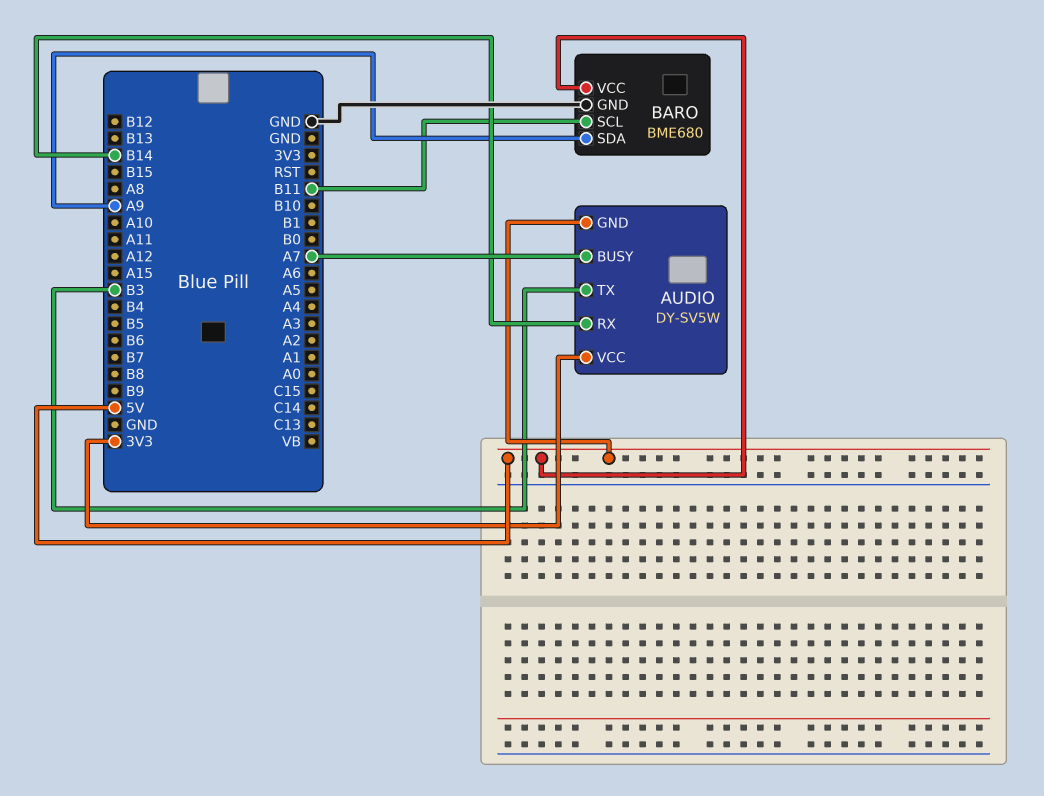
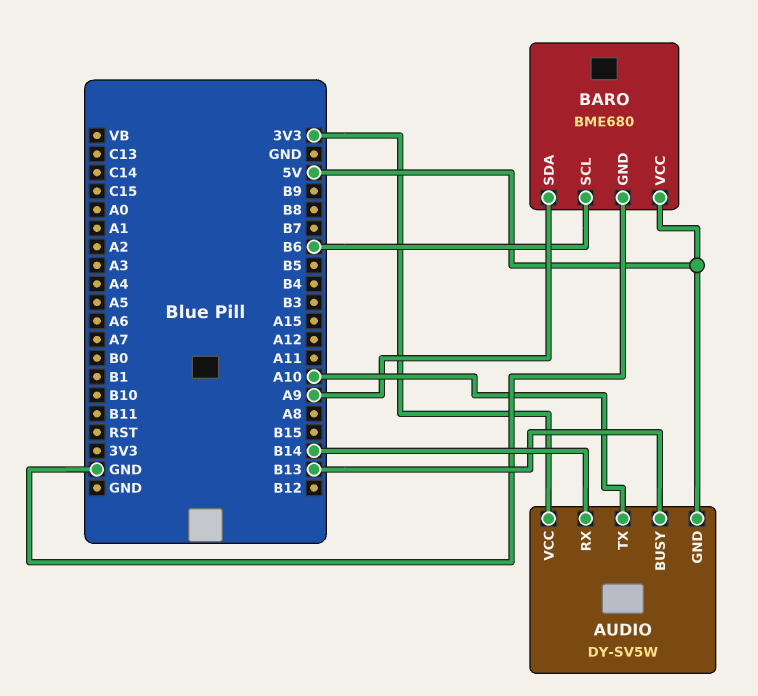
AUDIO pin BUSY: A7 -> B13
AUDIO pin TX: B3 -> A10
BARO pin SCL: B11 -> B6

